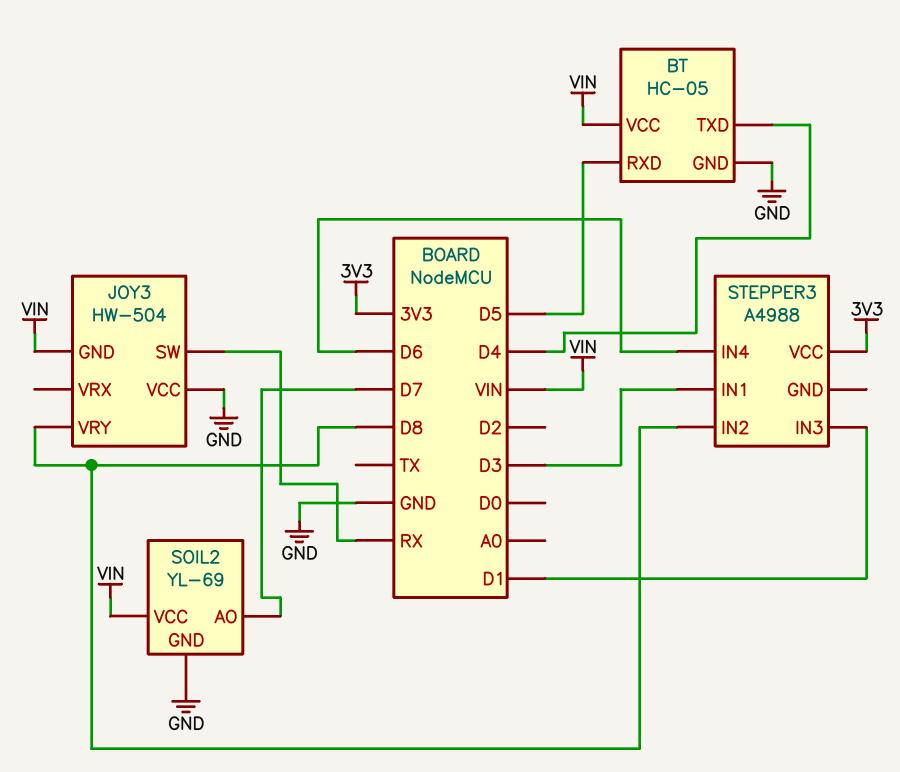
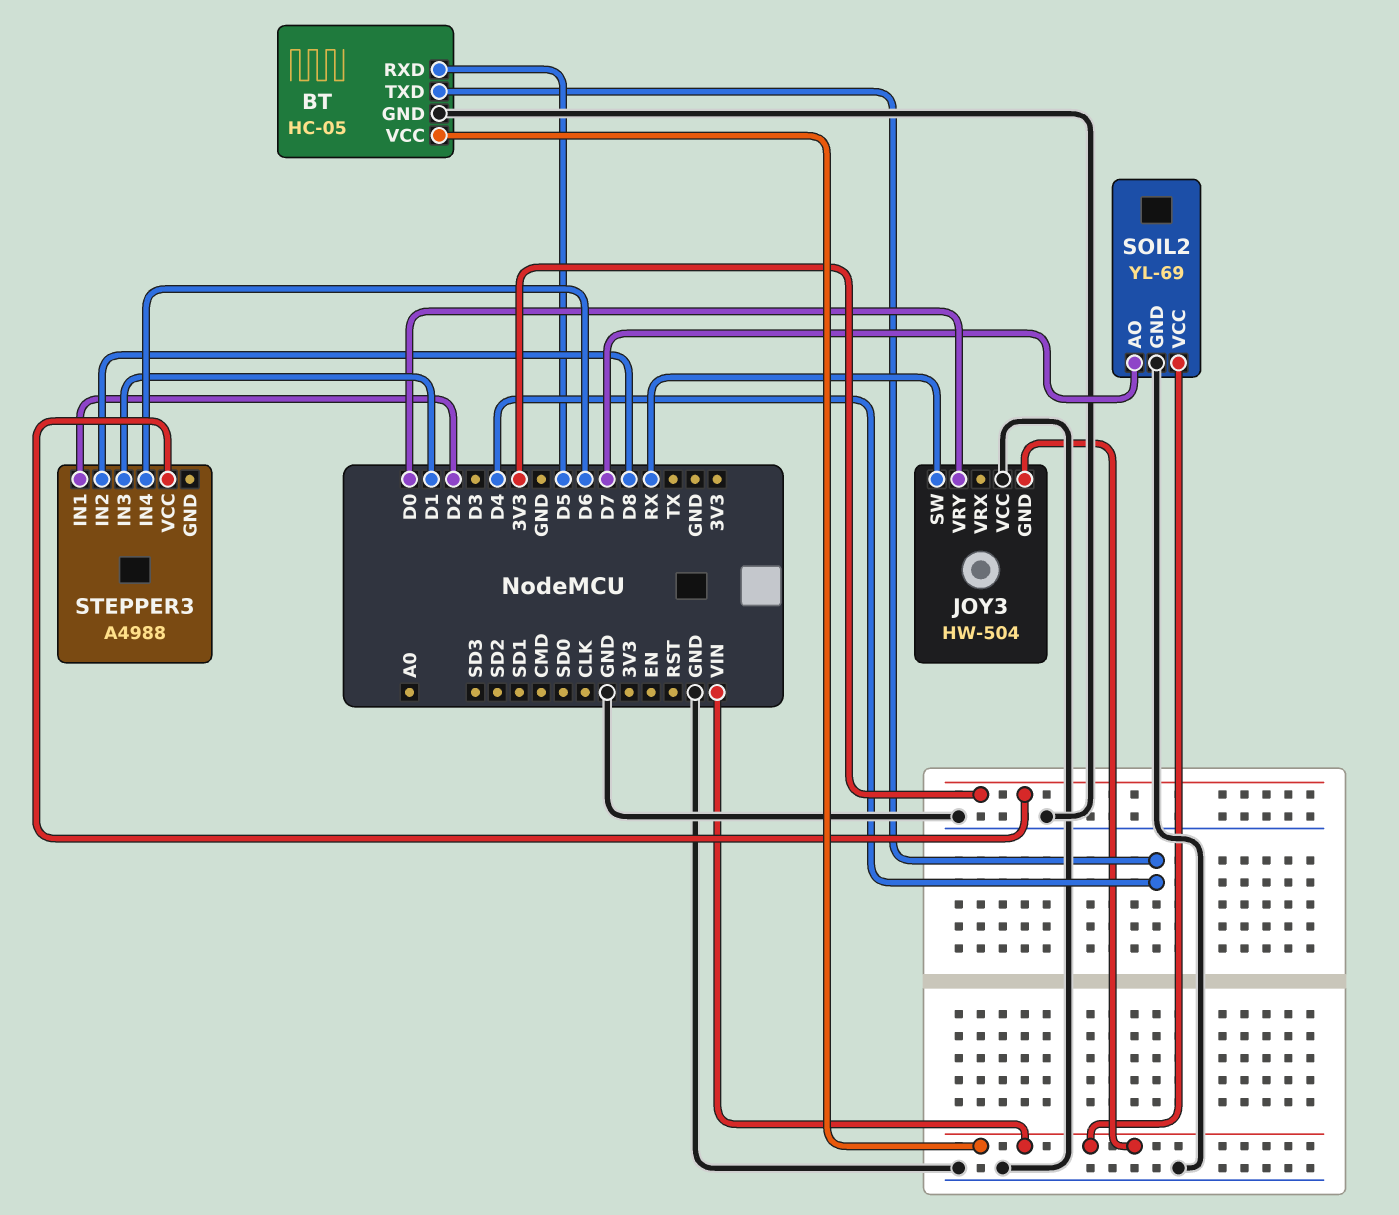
JOY3 pin VRY: D8 -> D0
STEPPER3 pin IN1: D3 -> D2

